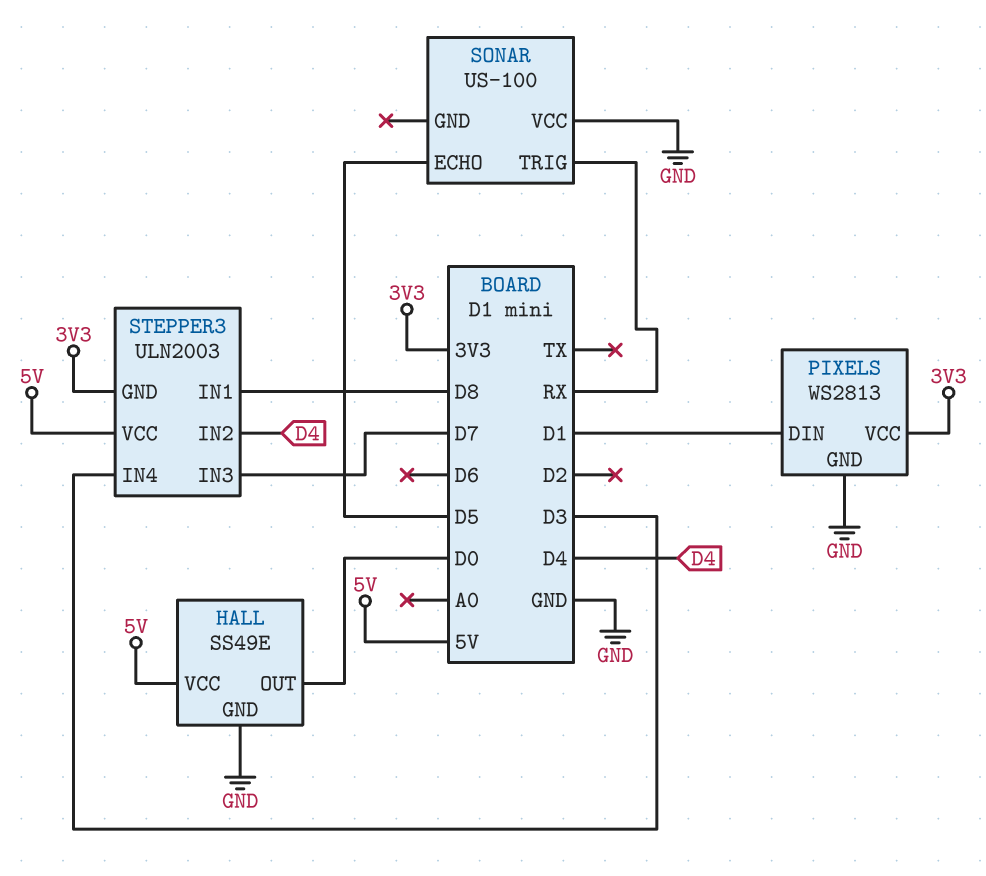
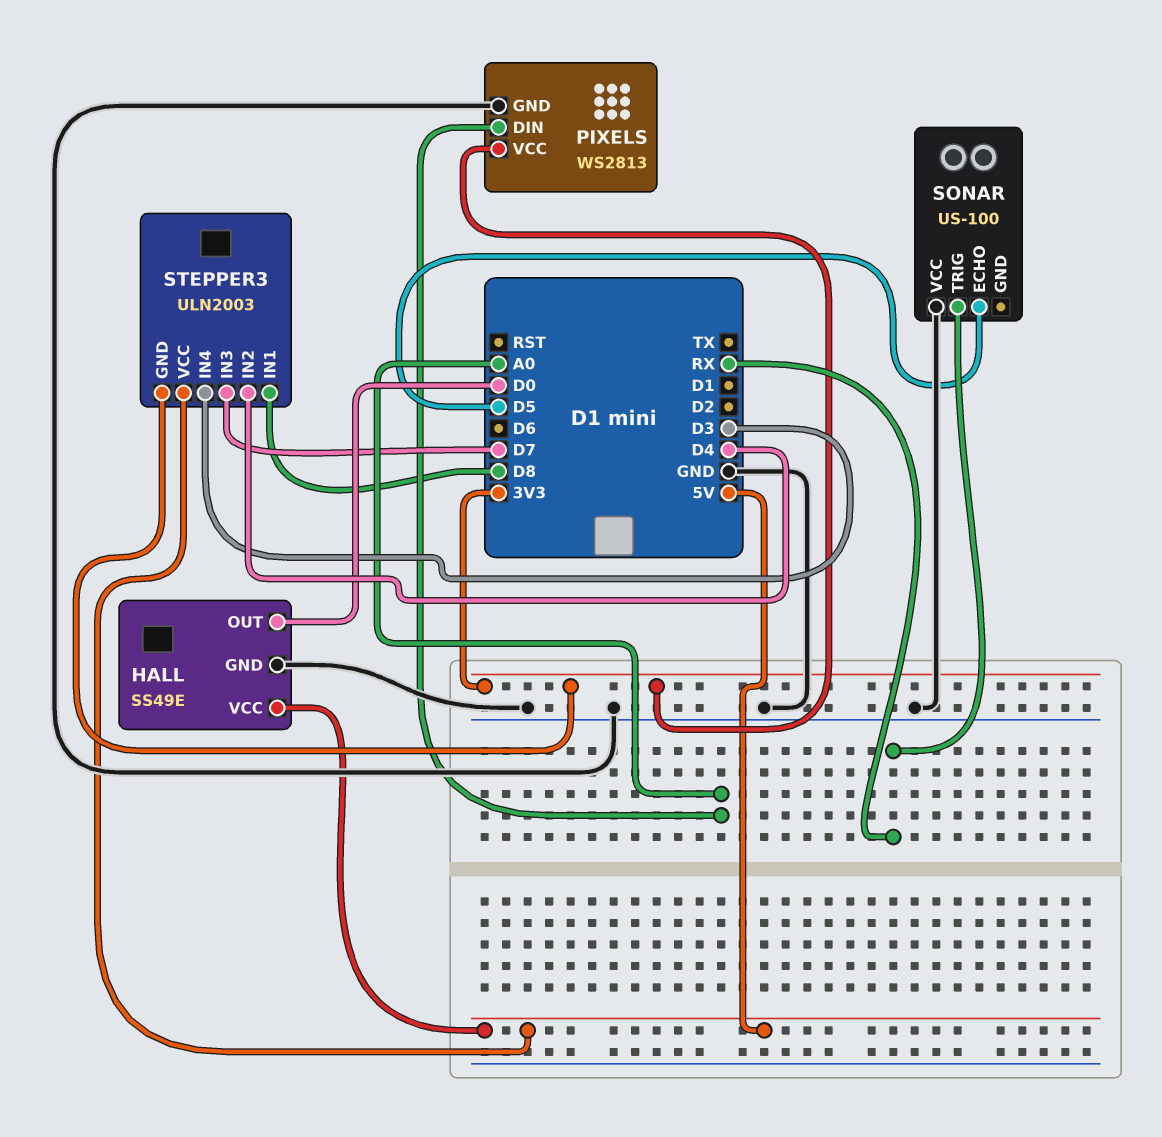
PIXELS pin DIN: D1 -> A0

